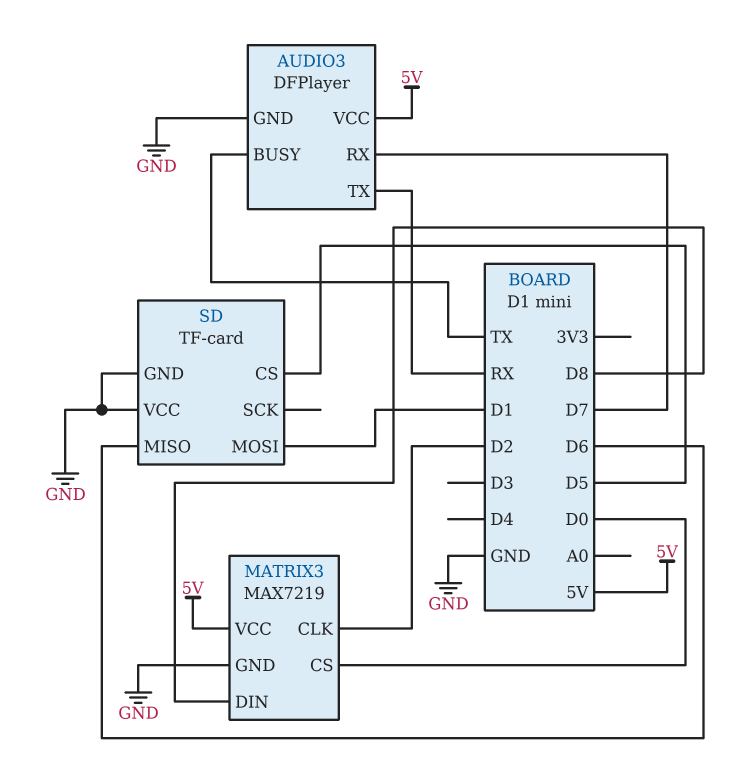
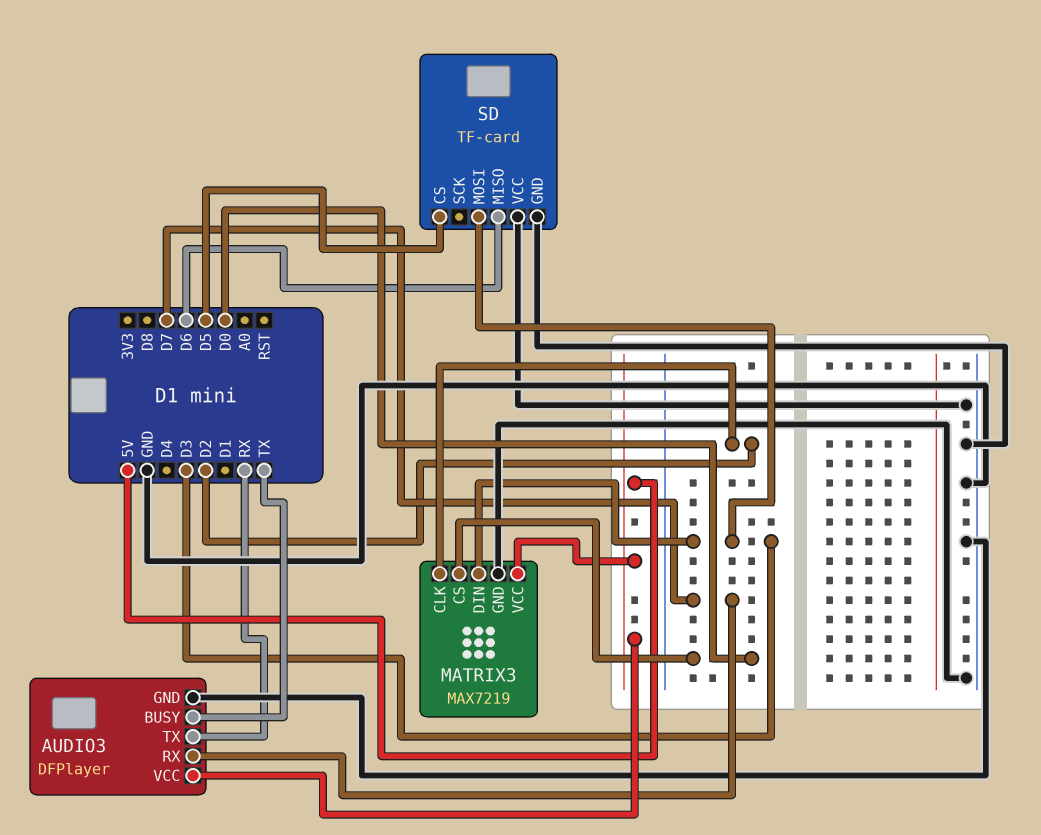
MATRIX3 pin DIN: D8 -> D3
SD pin MOSI: D1 -> D3

